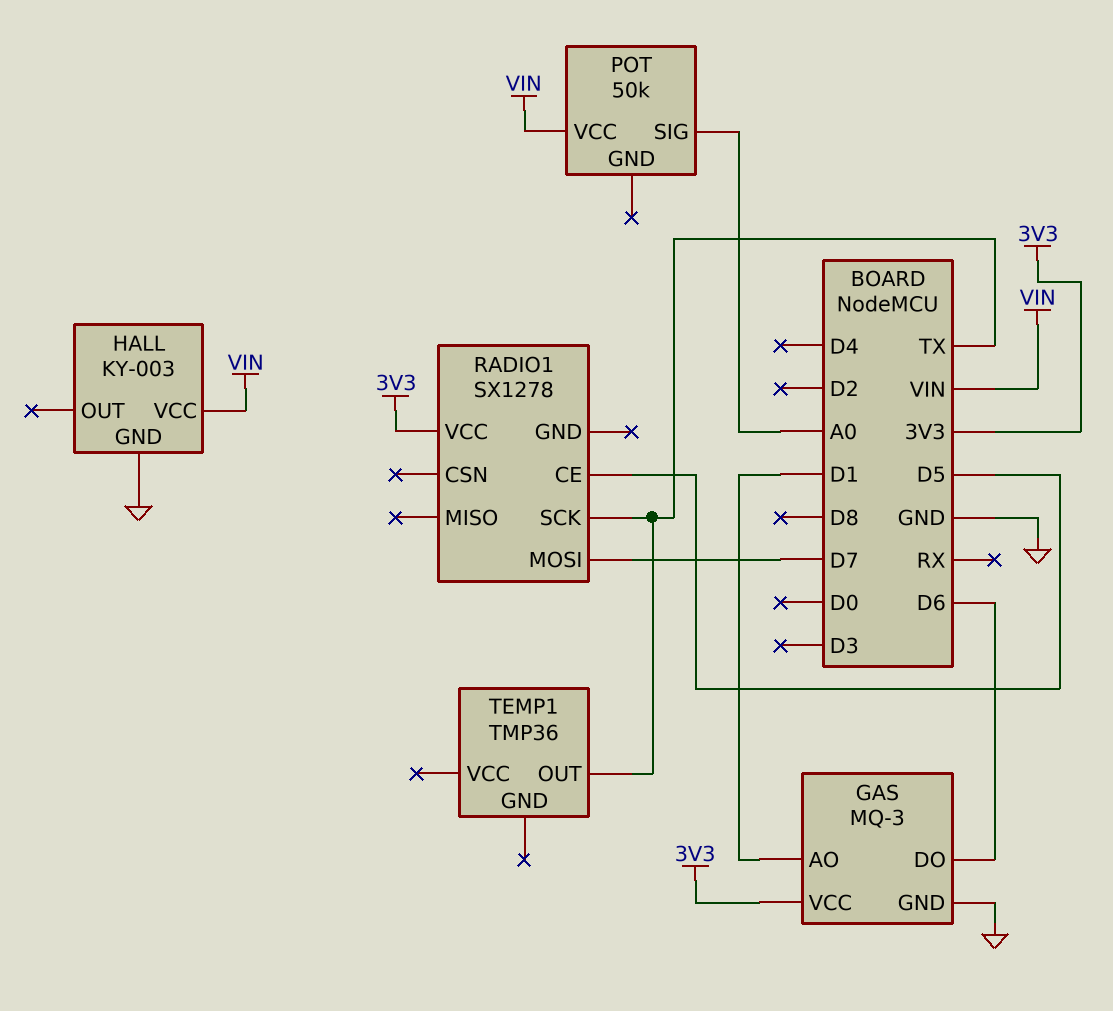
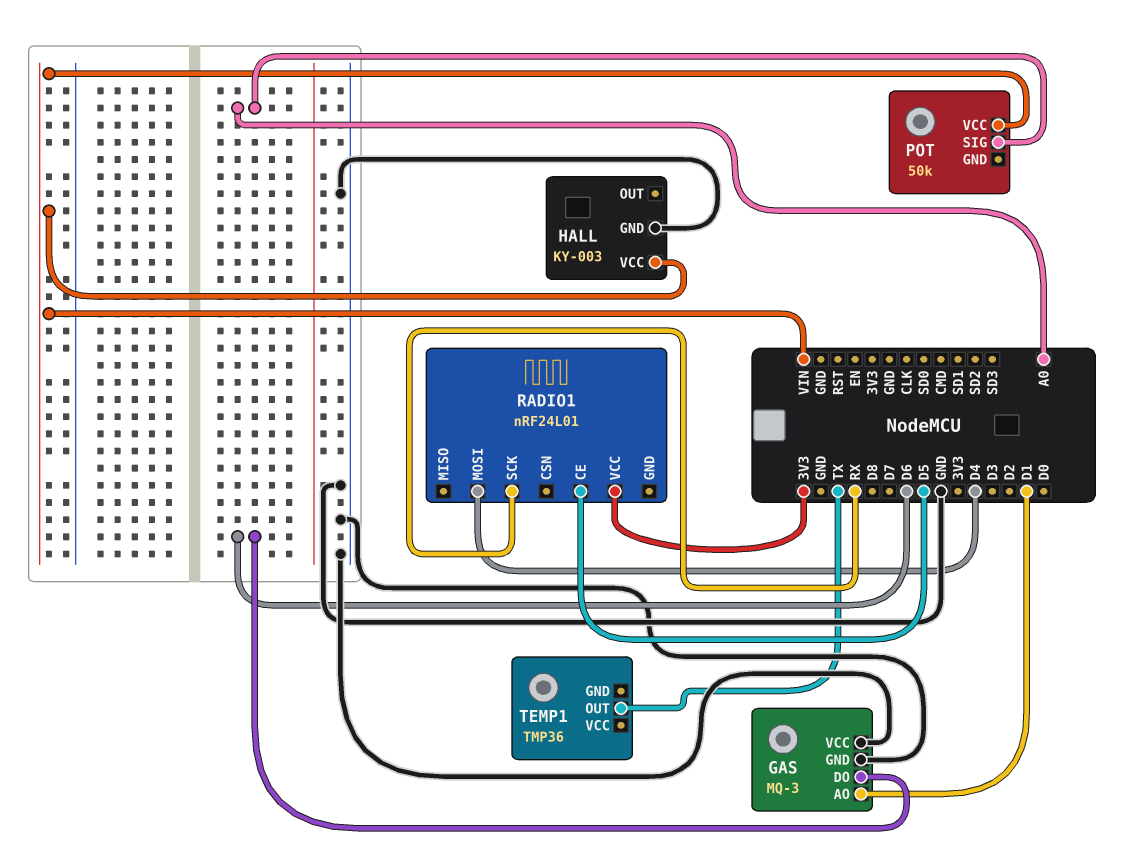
GAS pin VCC: 3V3 -> GND
RADIO1: SX1278 -> nRF24L01
RADIO1 pin MOSI: D7 -> D4
RADIO1 pin SCK: TX -> RX

